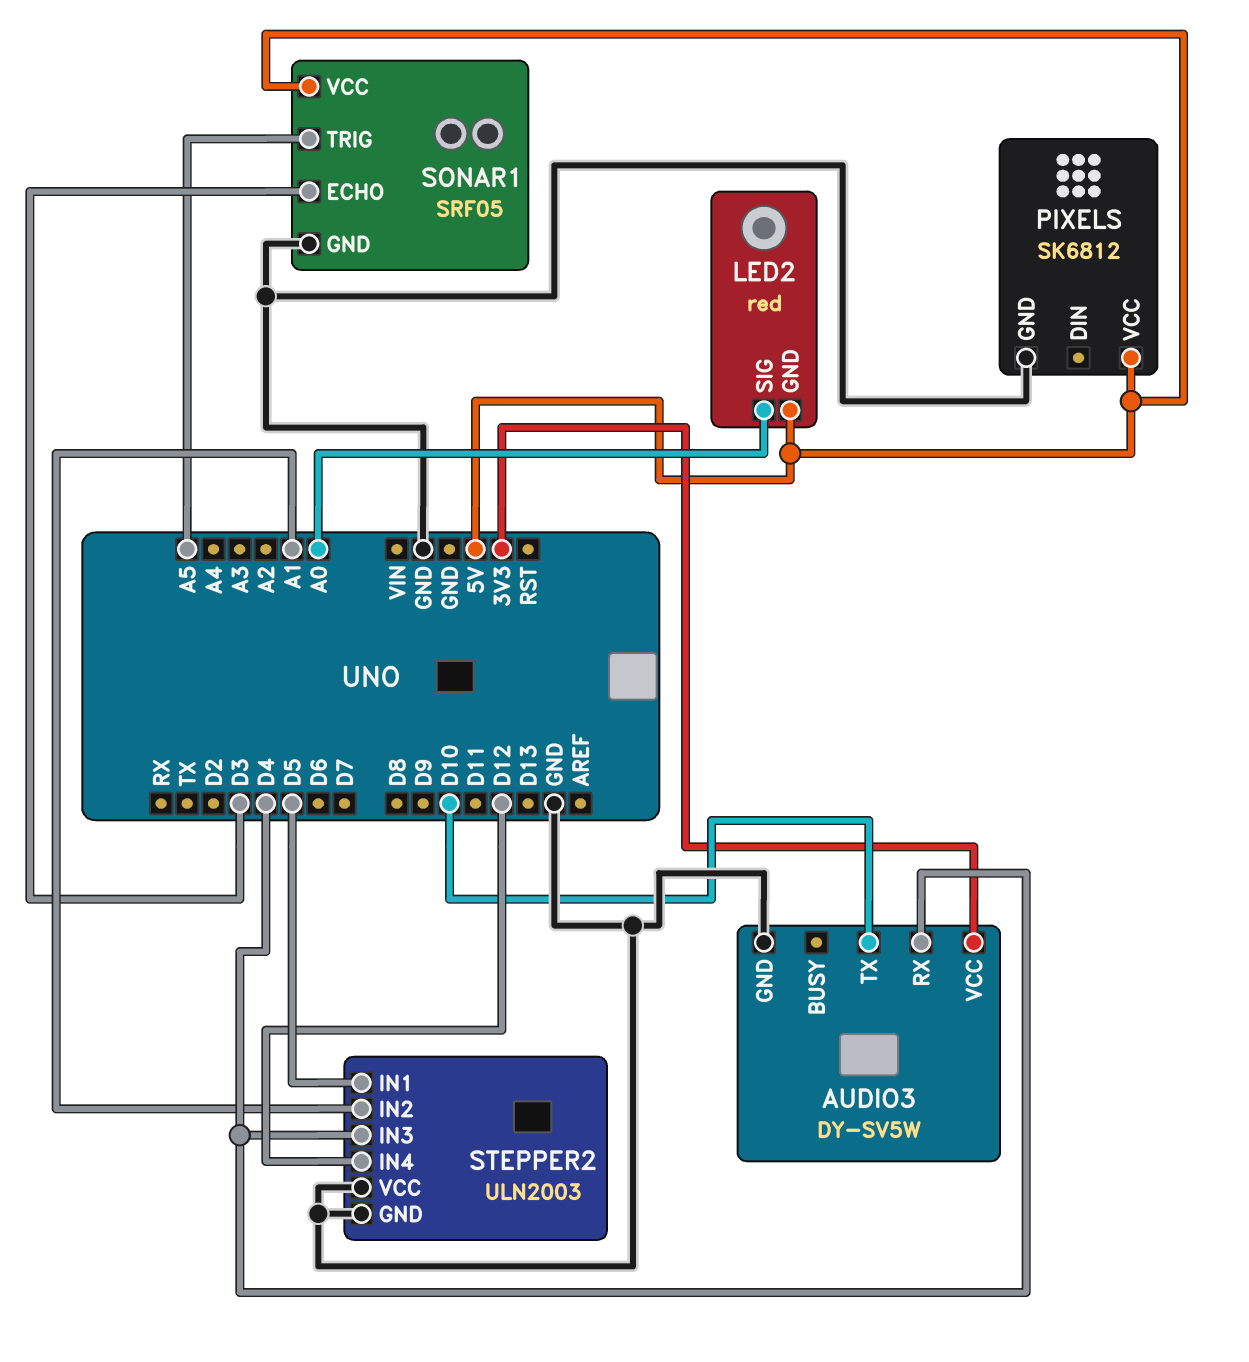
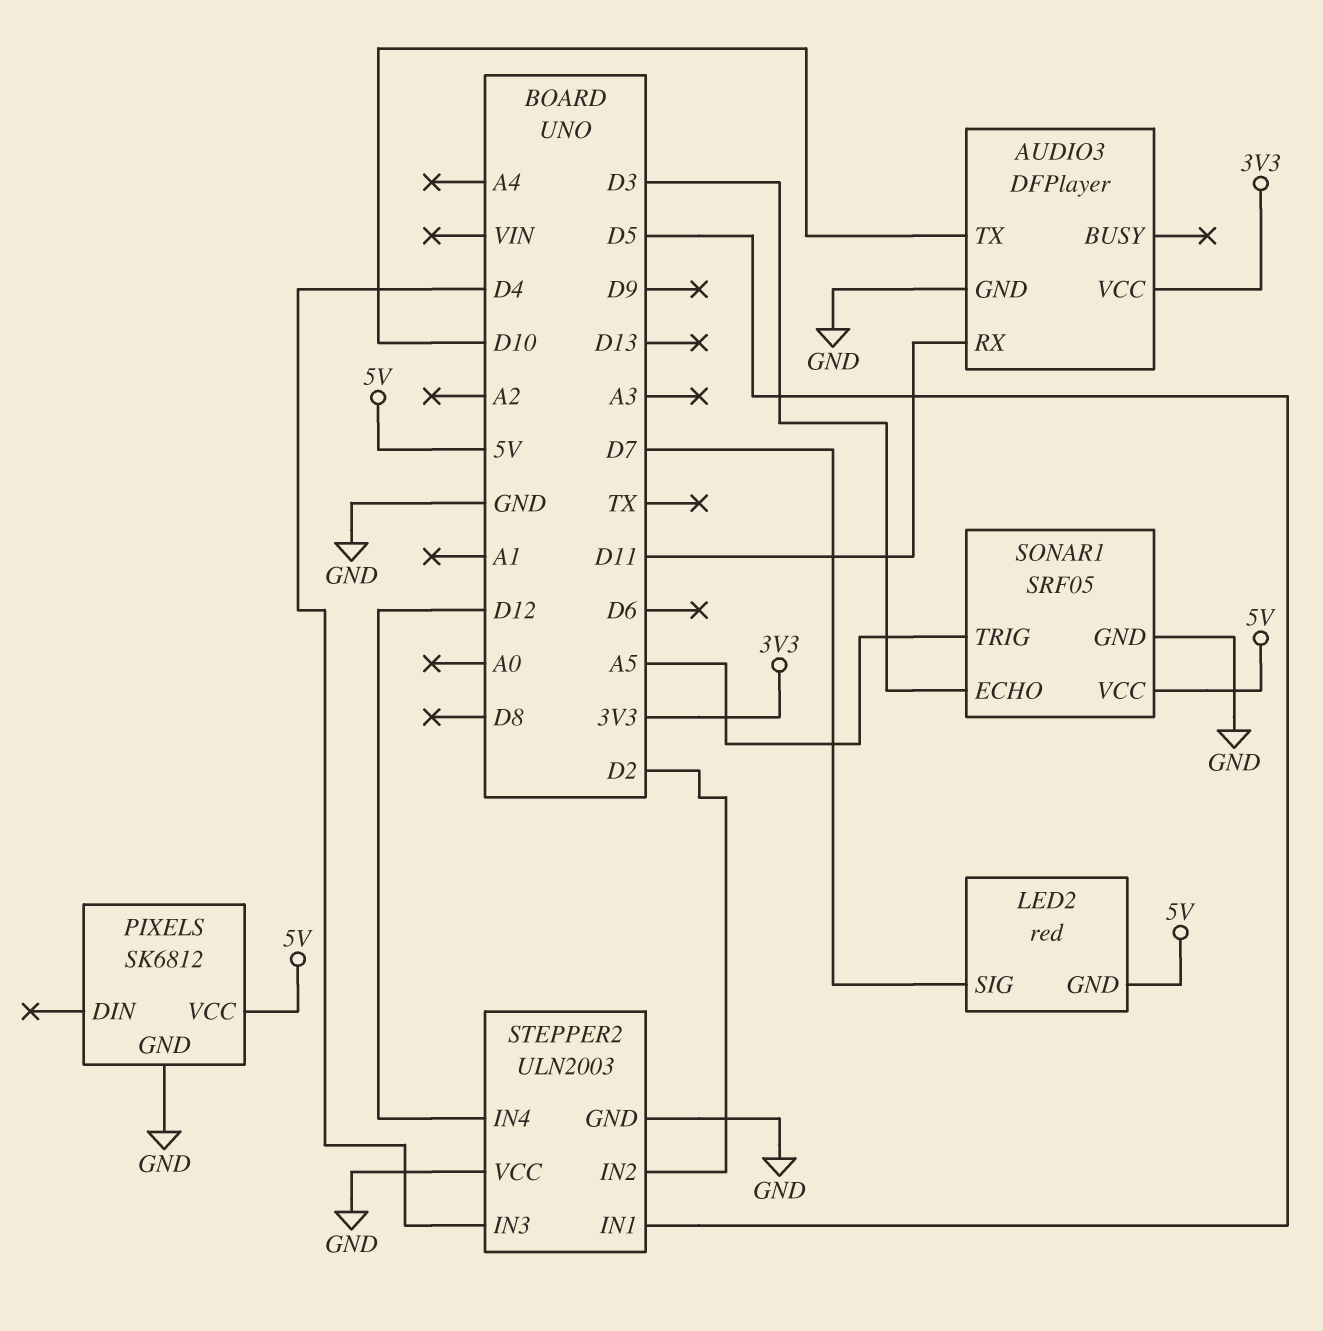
AUDIO3: DY-SV5W -> DFPlayer
AUDIO3 pin RX: D4 -> D11
LED2 pin SIG: A0 -> D7
STEPPER2 pin IN2: A1 -> D2

